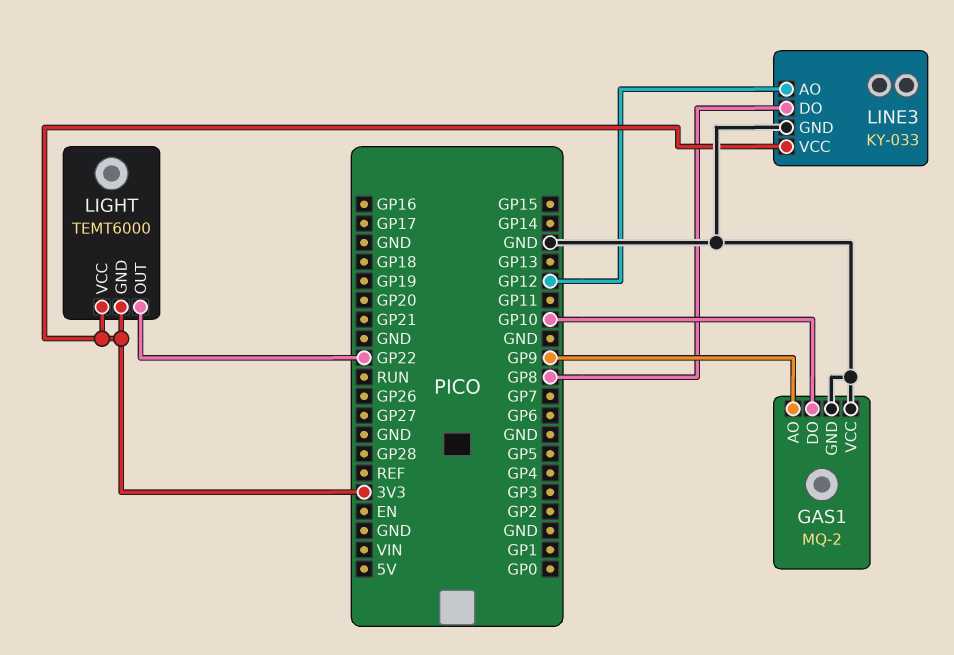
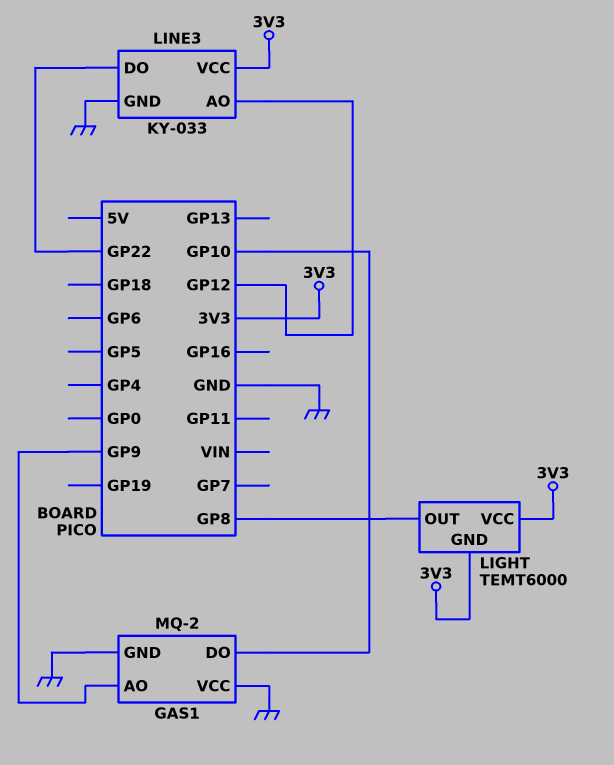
LIGHT pin OUT: GP22 -> GP8
LINE3 pin DO: GP8 -> GP22

